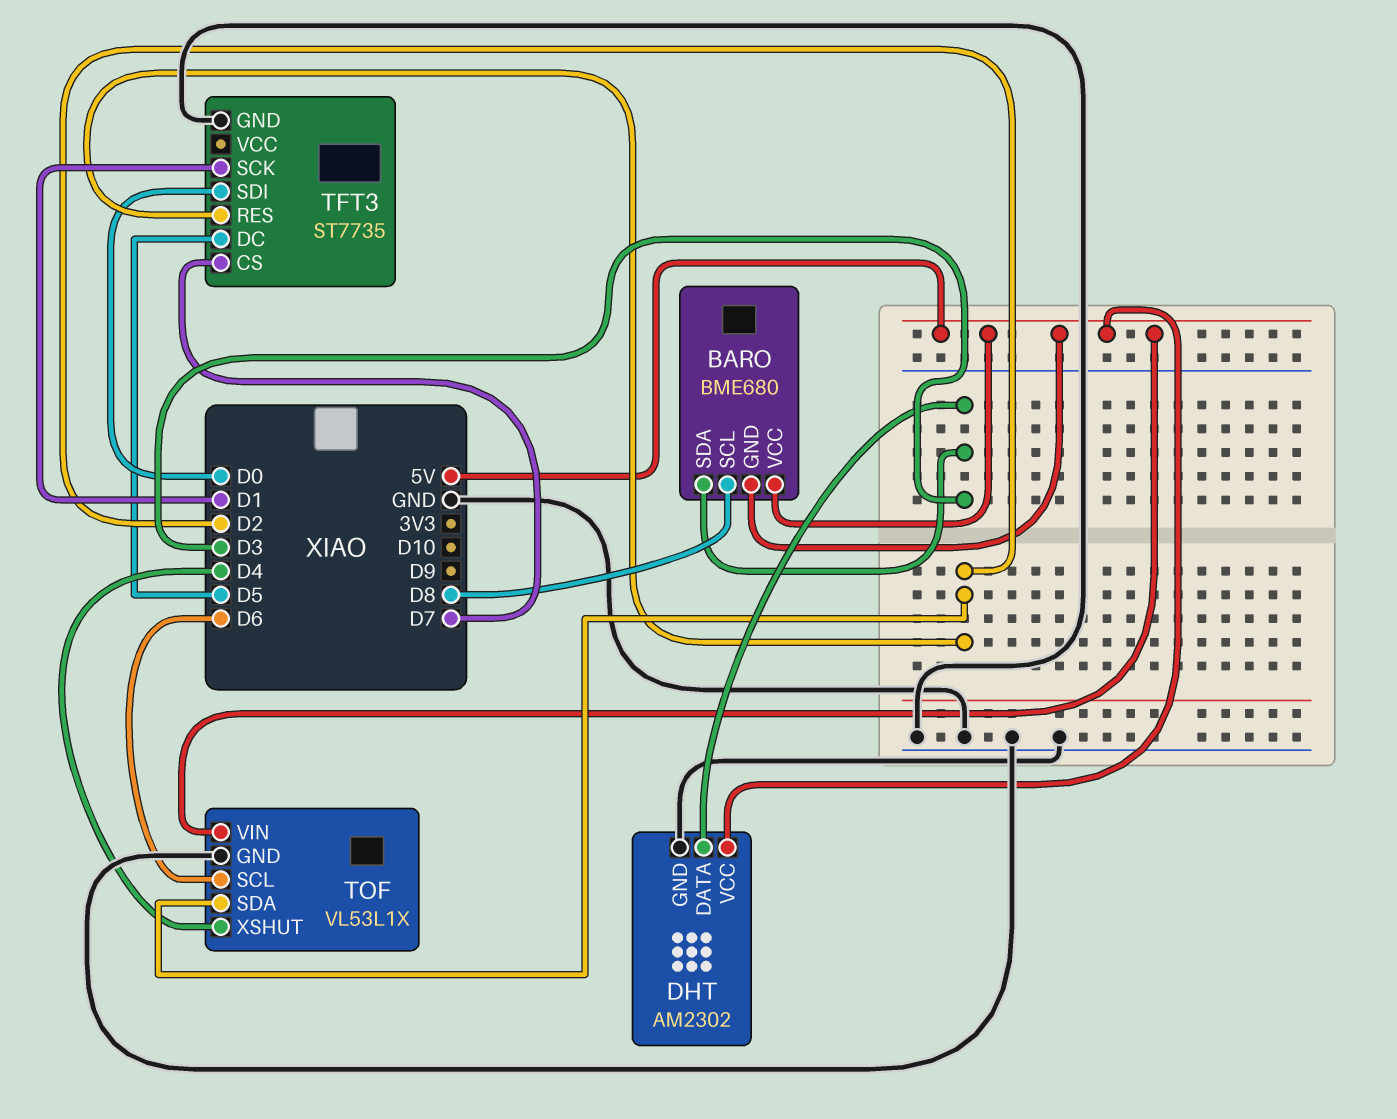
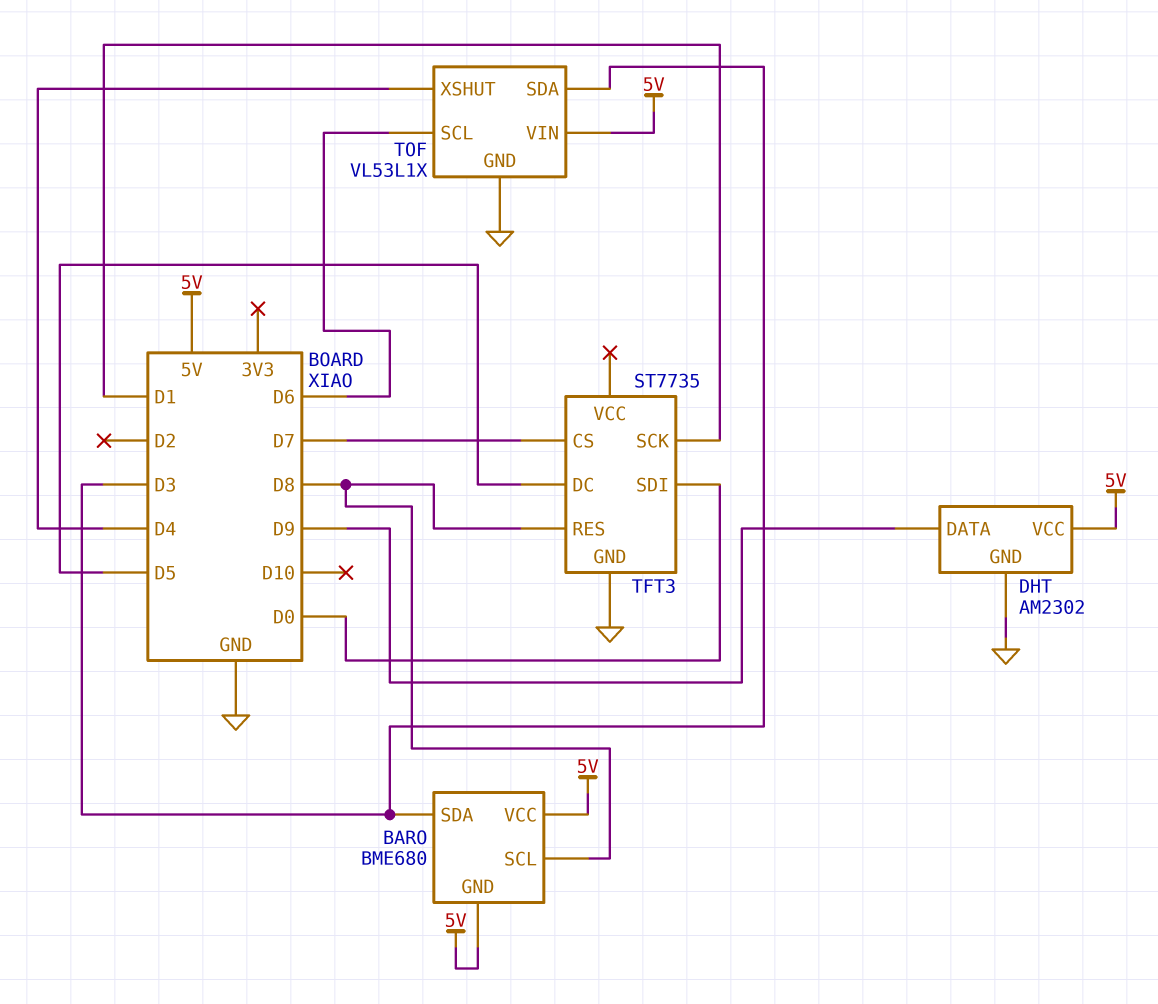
DHT pin DATA: D3 -> D9
TFT3 pin RES: D2 -> D8
TOF pin SDA: D2 -> D3

